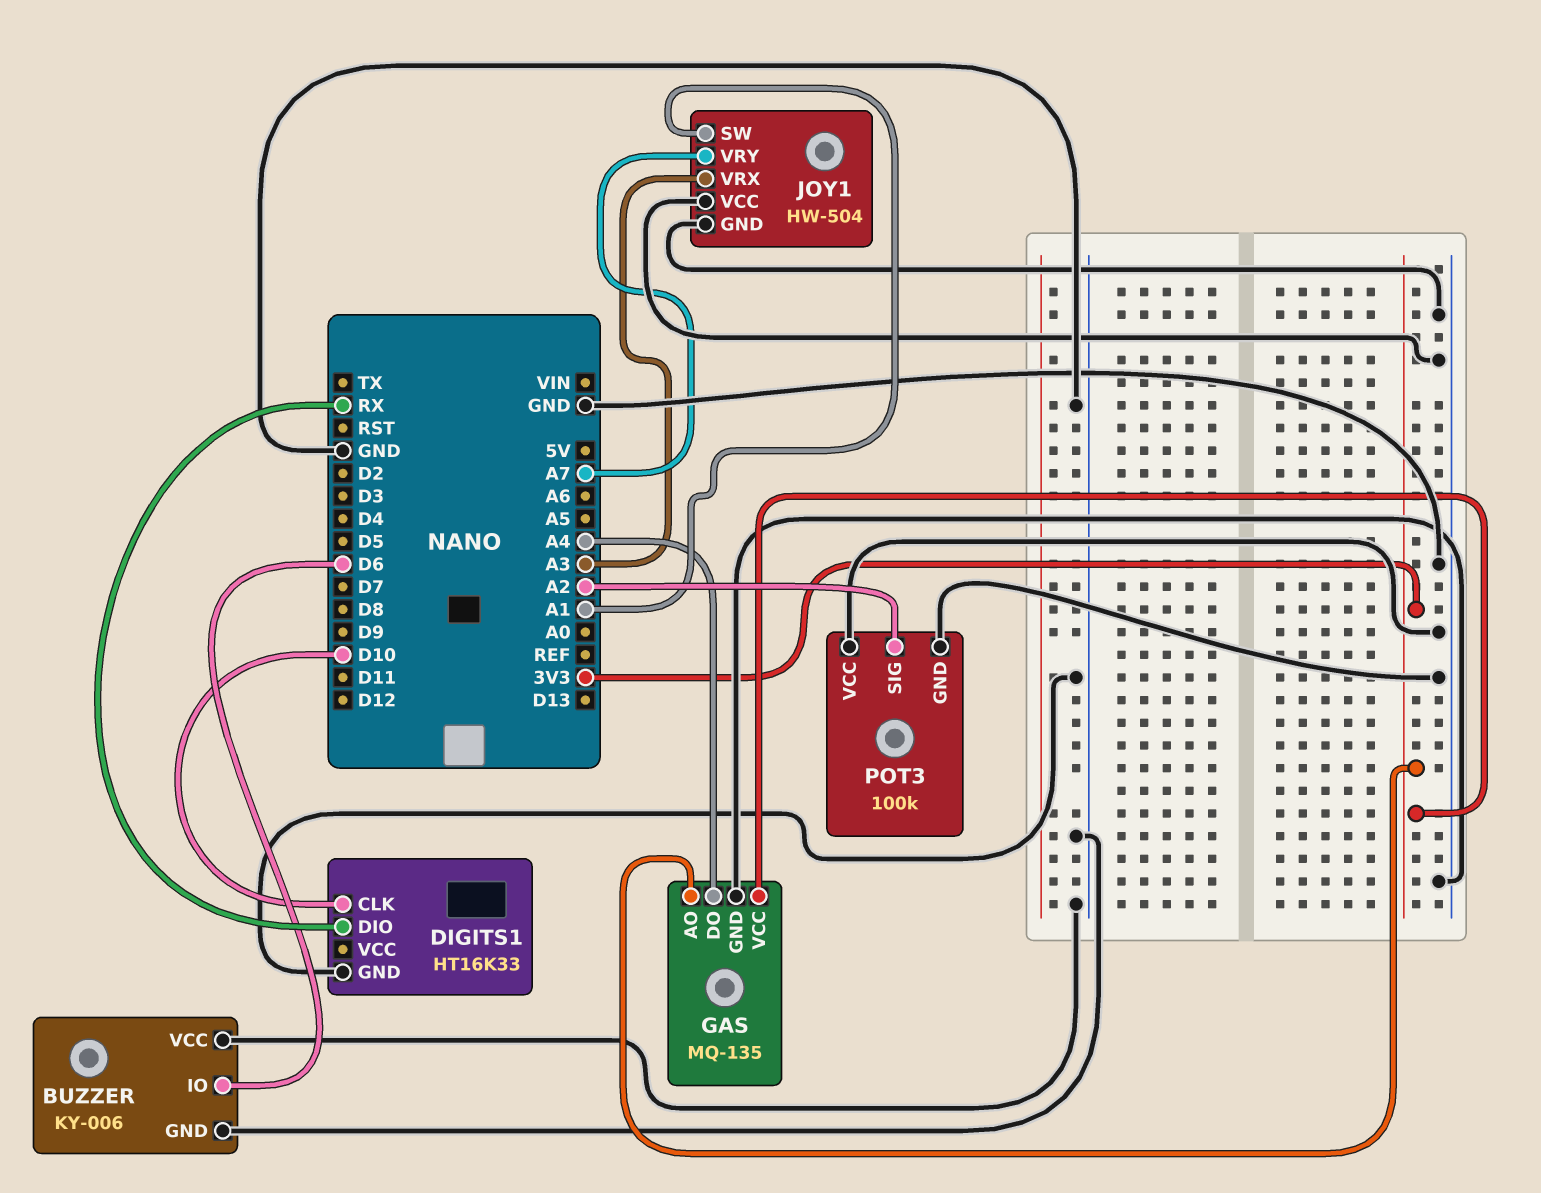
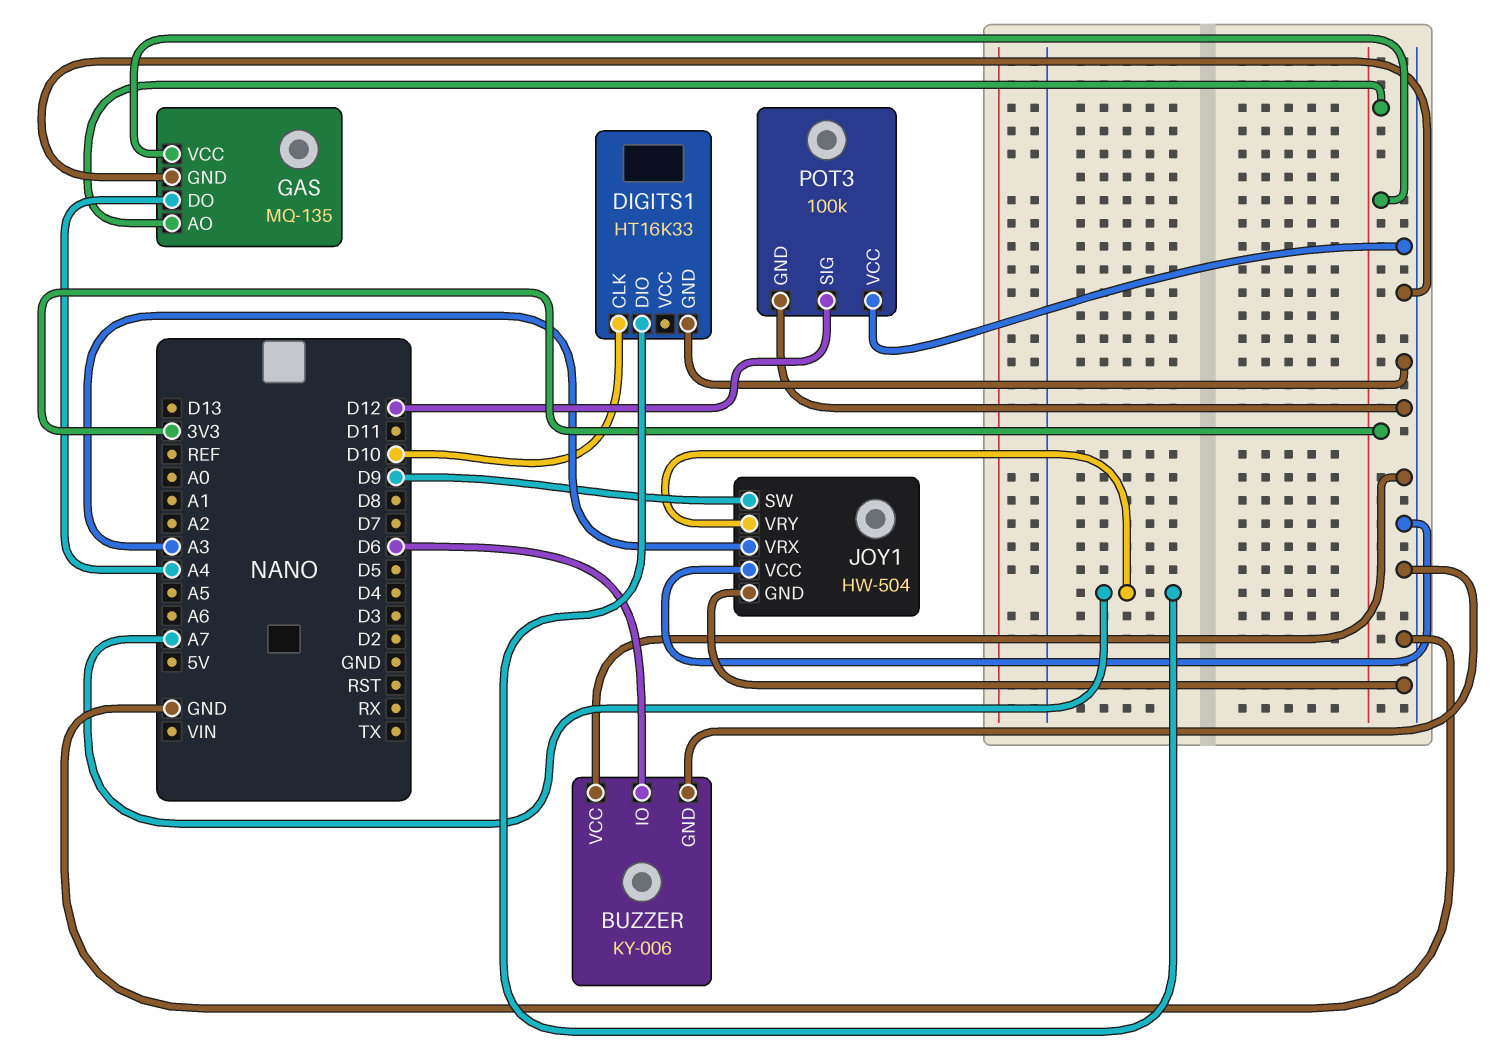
DIGITS1 pin DIO: RX -> A7
JOY1 pin SW: A1 -> D9
POT3 pin SIG: A2 -> D12

